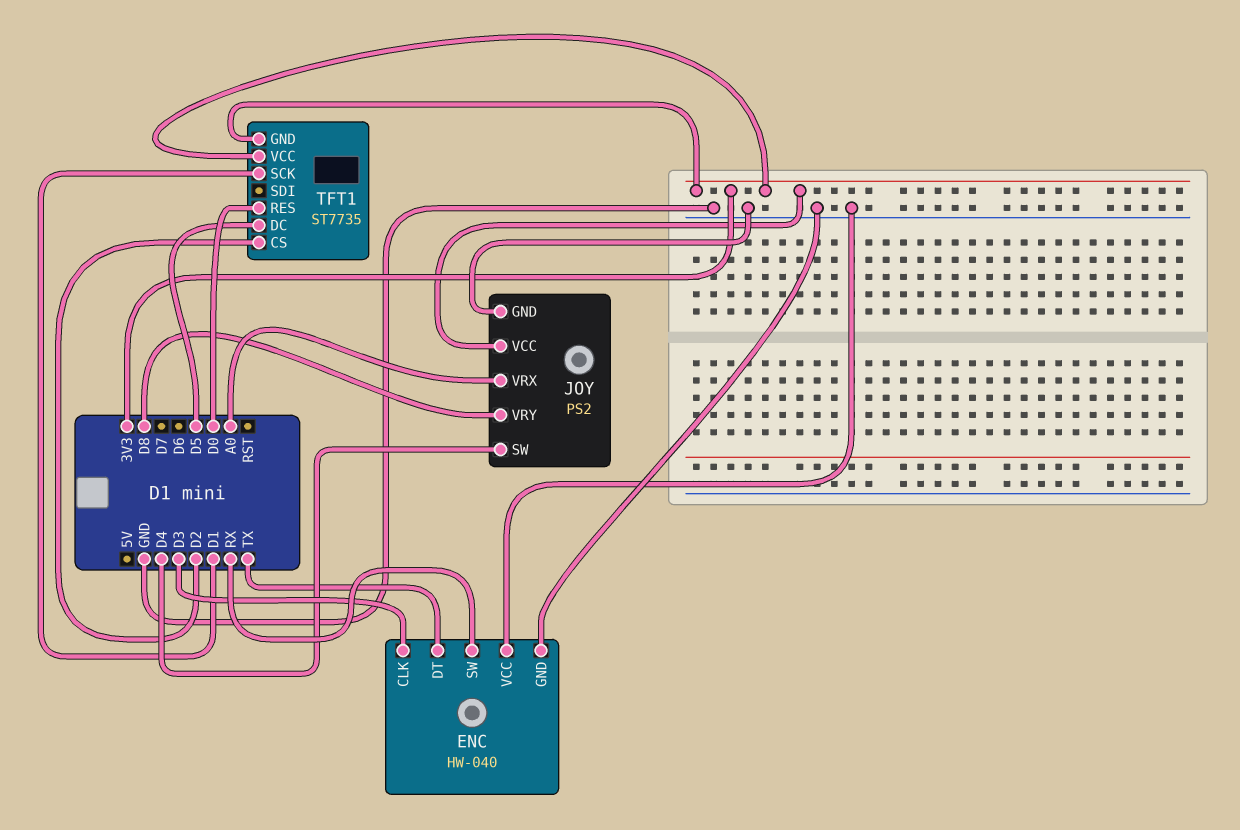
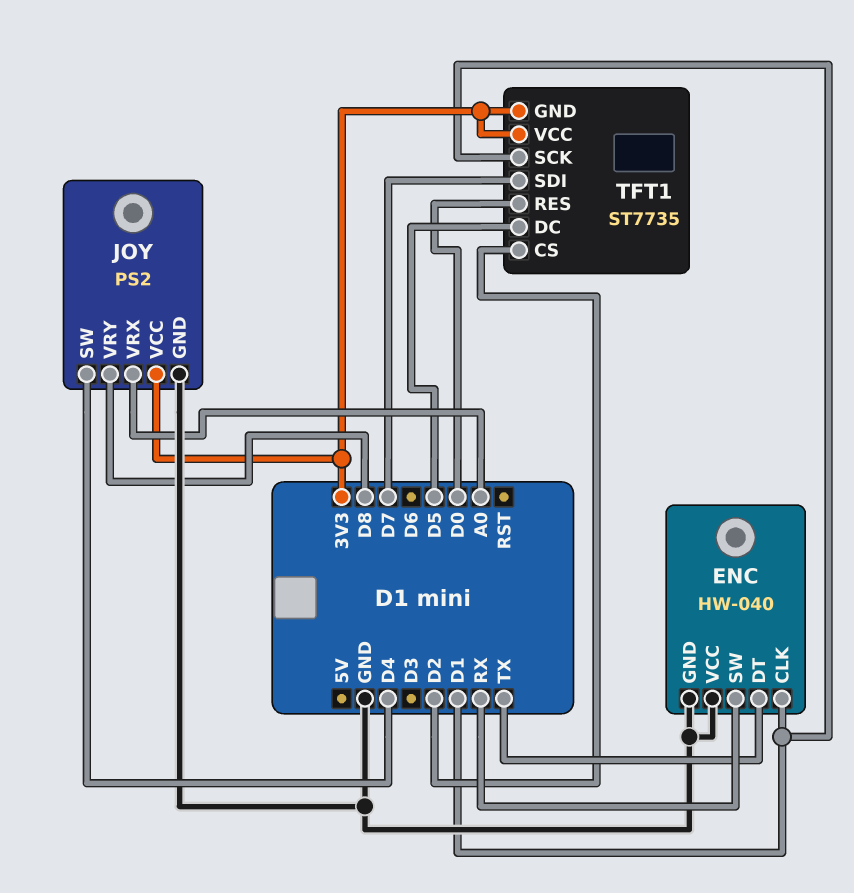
ENC pin CLK: D3 -> D1
TFT1 pin SDI: none -> D7

